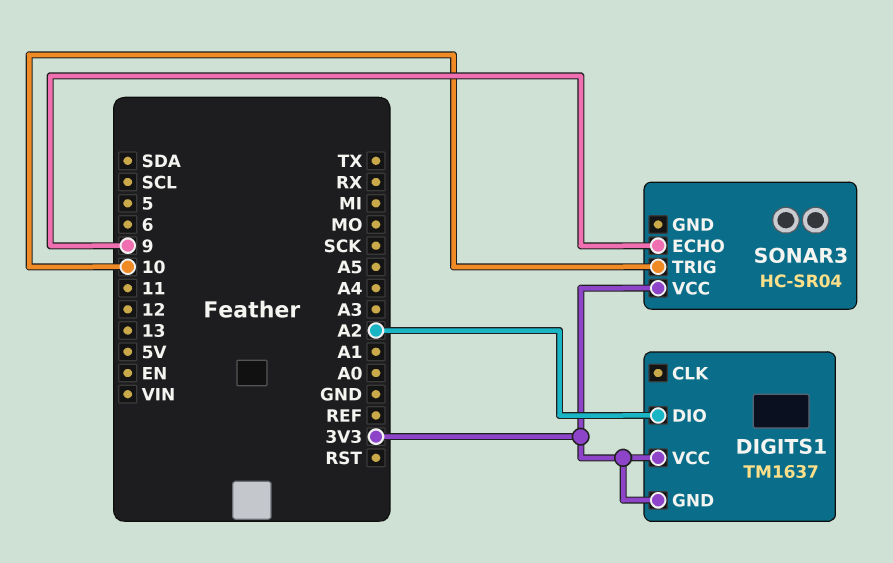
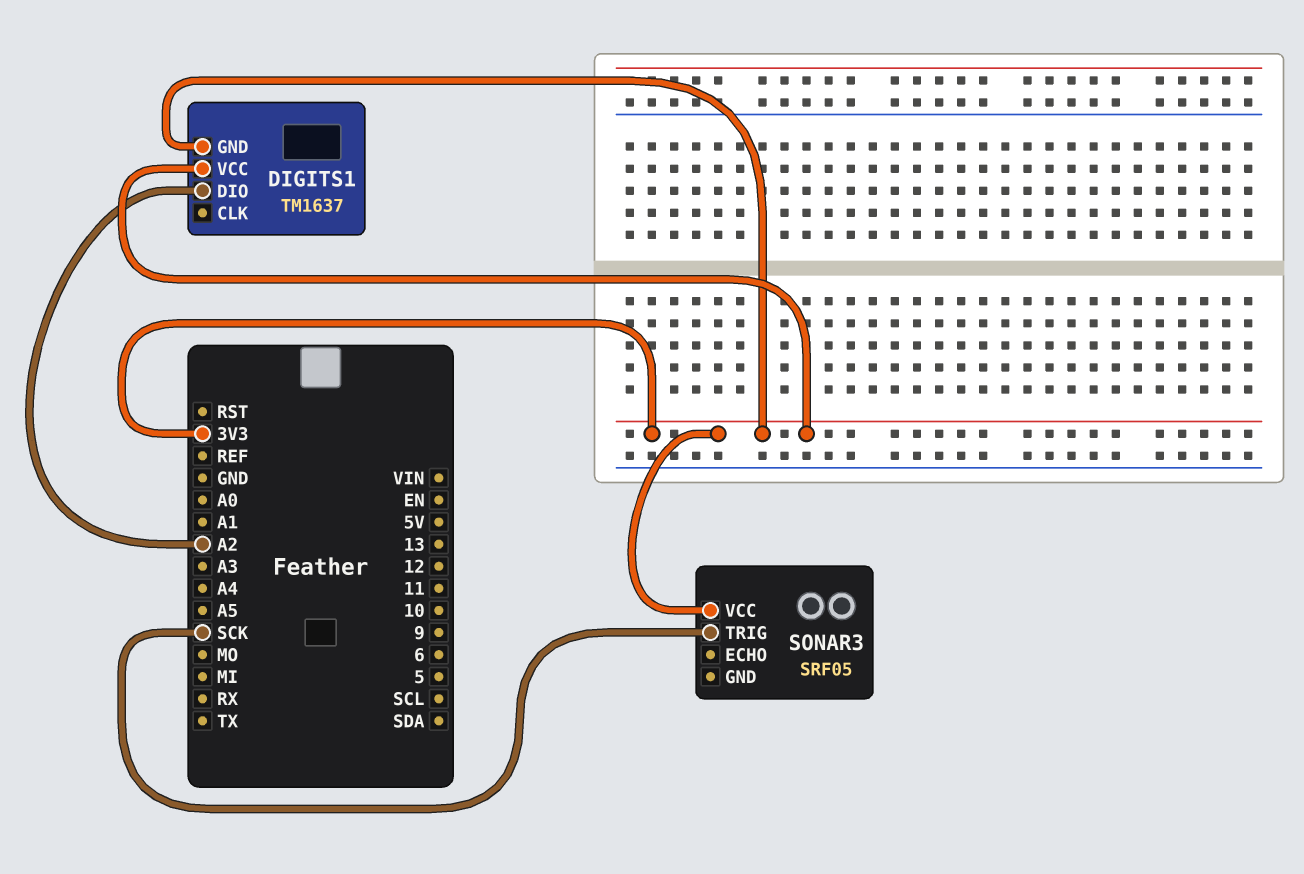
SONAR3: HC-SR04 -> SRF05
SONAR3 pin ECHO: 9 -> none
SONAR3 pin TRIG: 10 -> SCK

